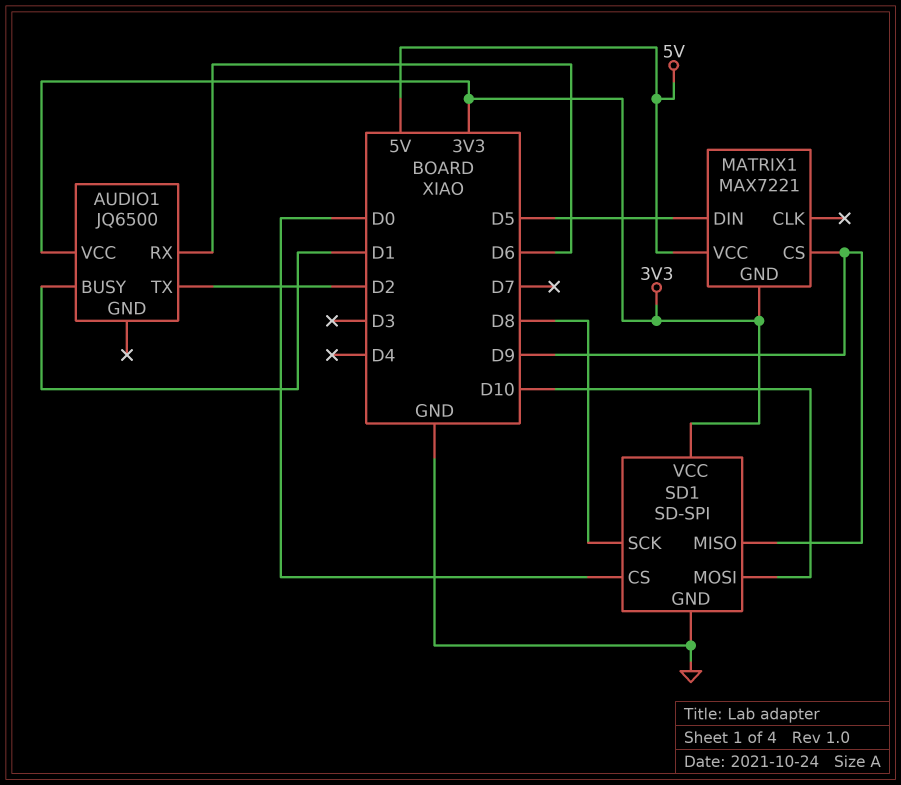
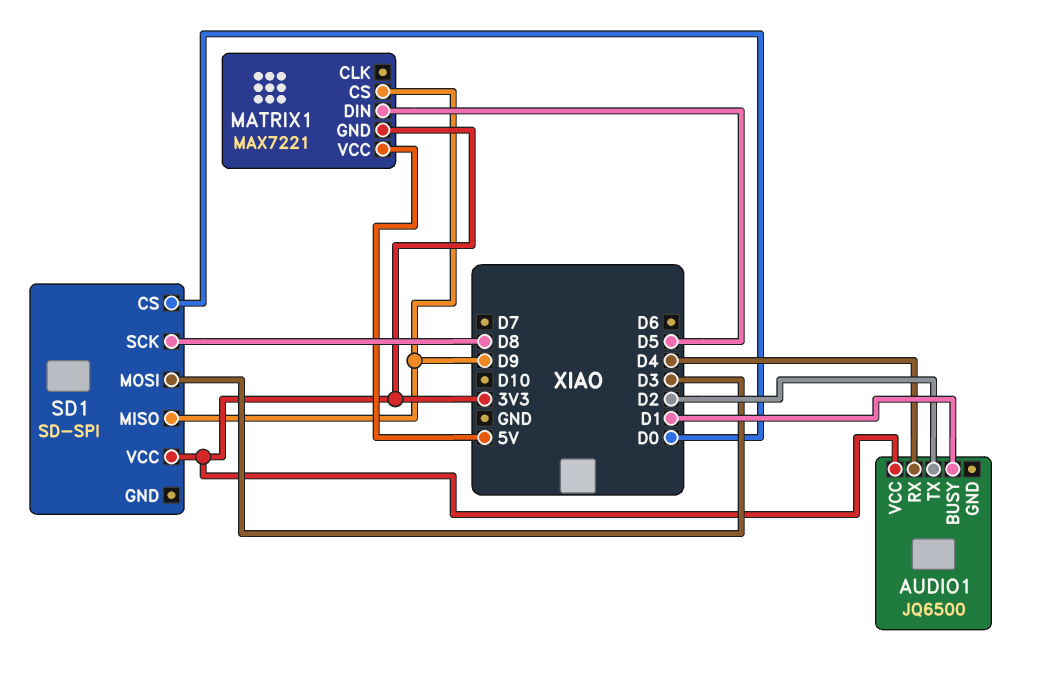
AUDIO1 pin RX: D6 -> D4
SD1 pin GND: GND -> none
SD1 pin MOSI: D10 -> D3

